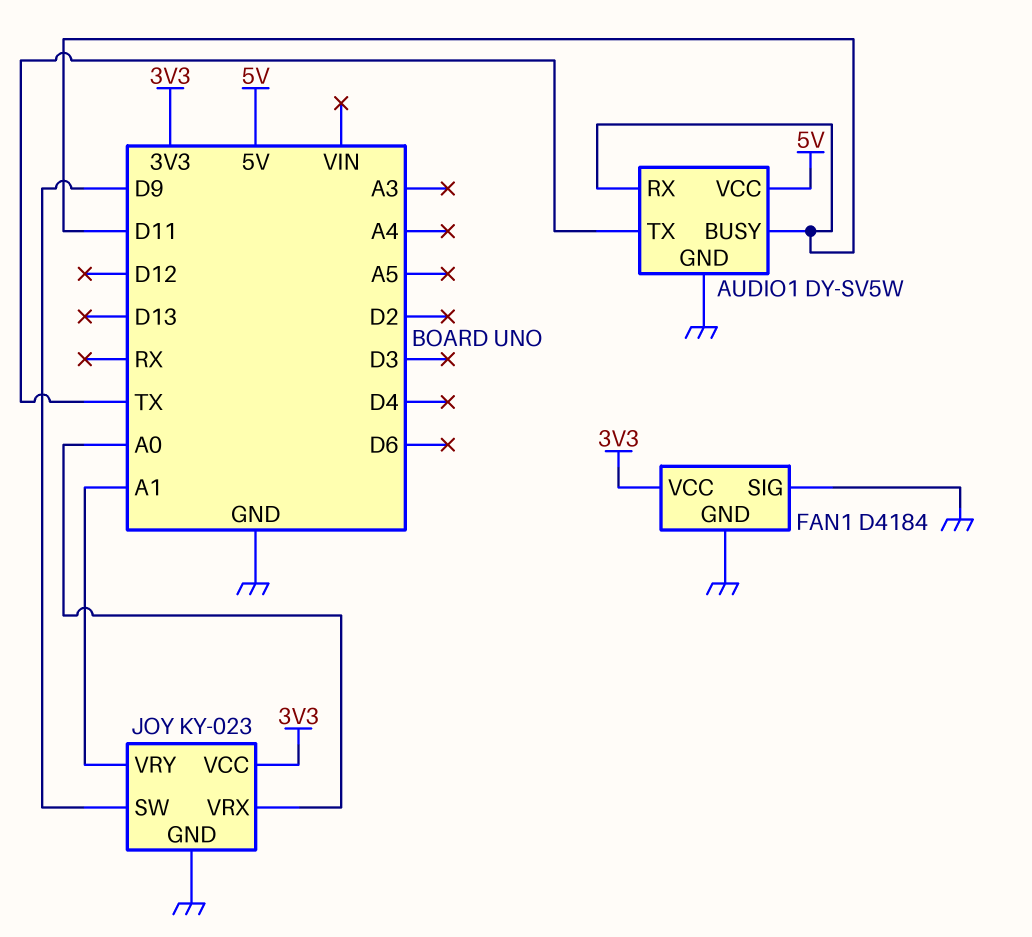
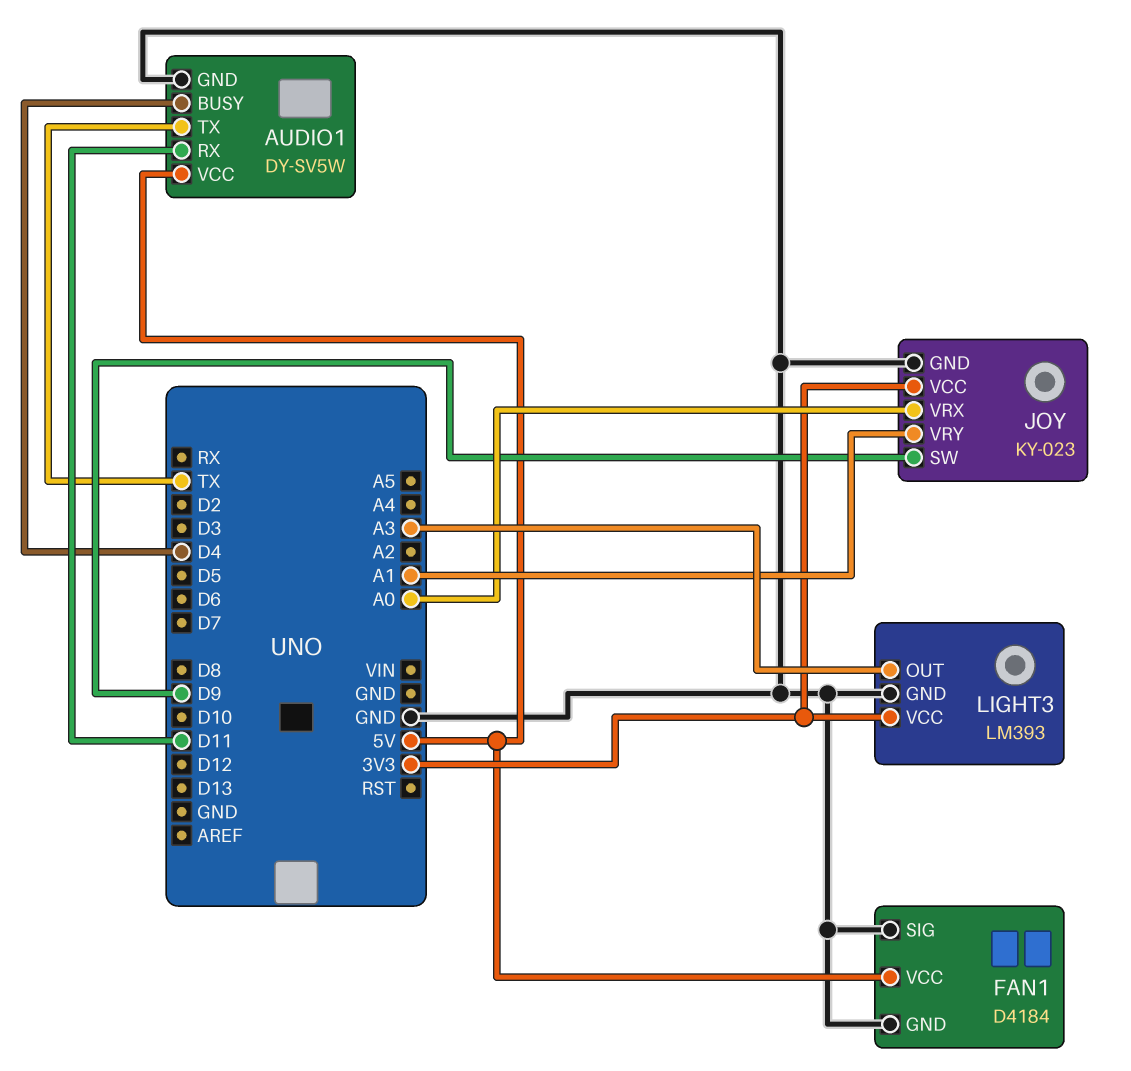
AUDIO1 pin BUSY: D11 -> D4
FAN1 pin VCC: 3V3 -> 5V
LIGHT3: none -> LM393
LIGHT3 pin GND: none -> GND
LIGHT3 pin OUT: none -> A3
LIGHT3 pin VCC: none -> 3V3

